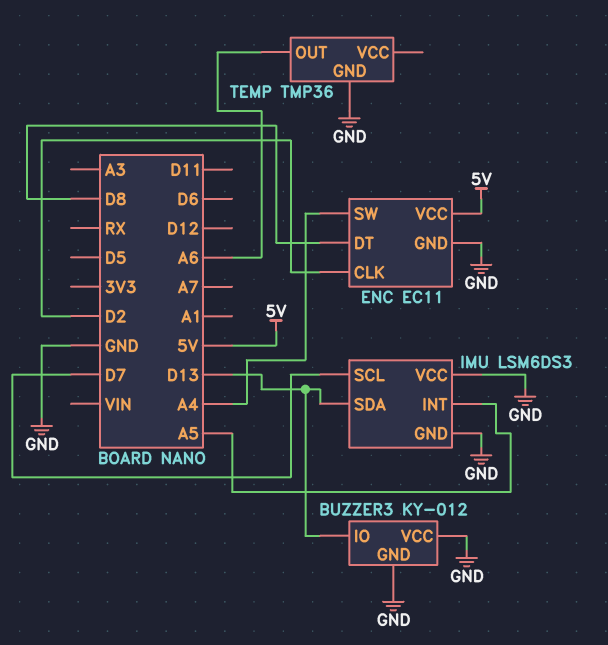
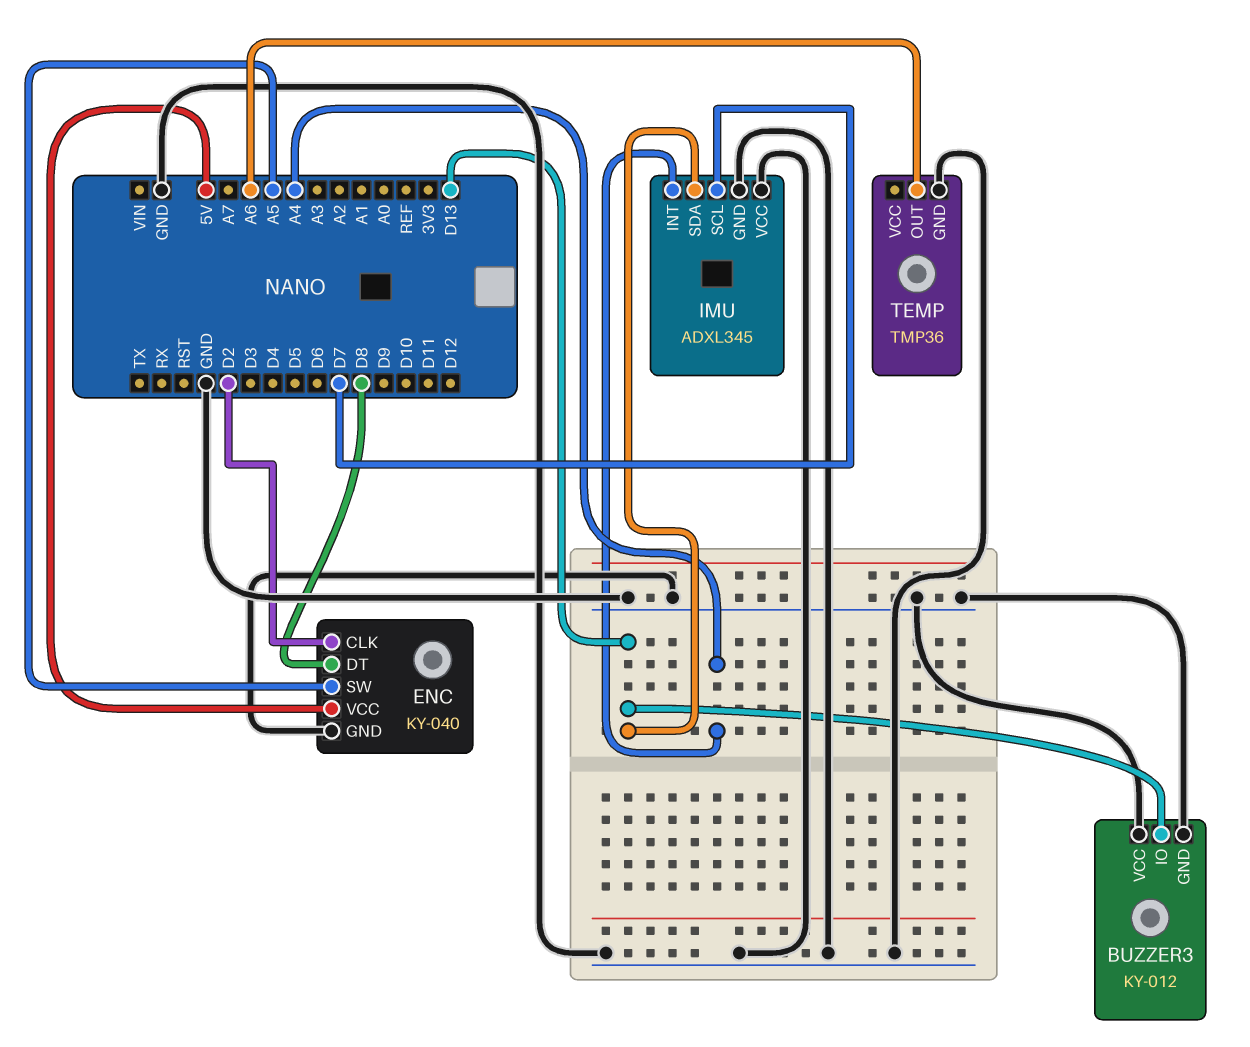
ENC: EC11 -> KY-040
ENC pin SW: A4 -> A5
IMU: LSM6DS3 -> ADXL345
IMU pin INT: A5 -> A4

